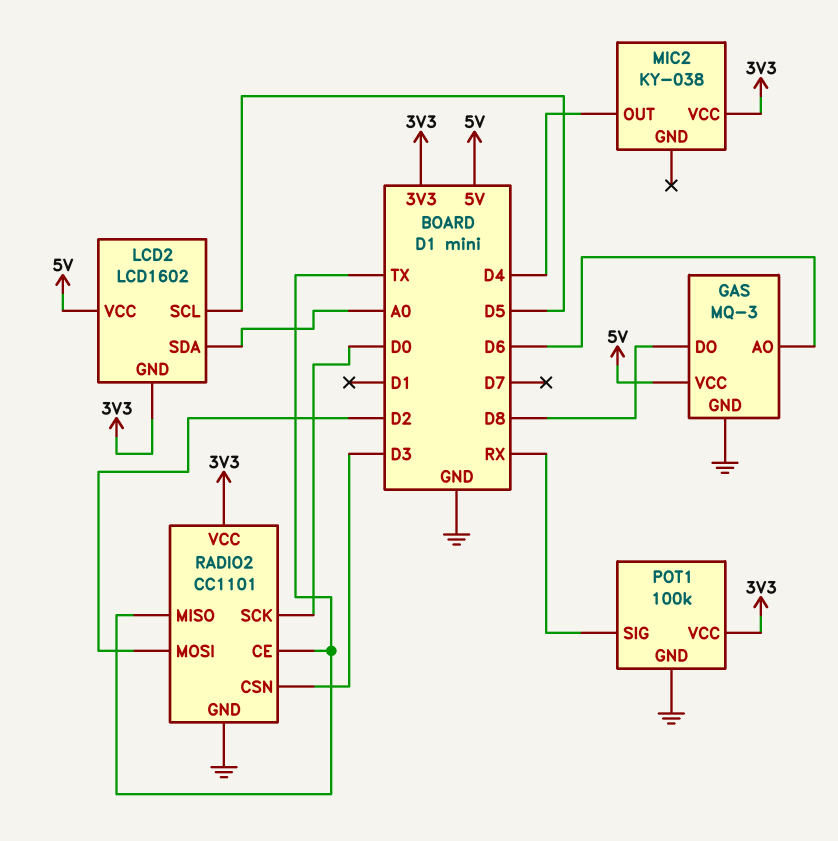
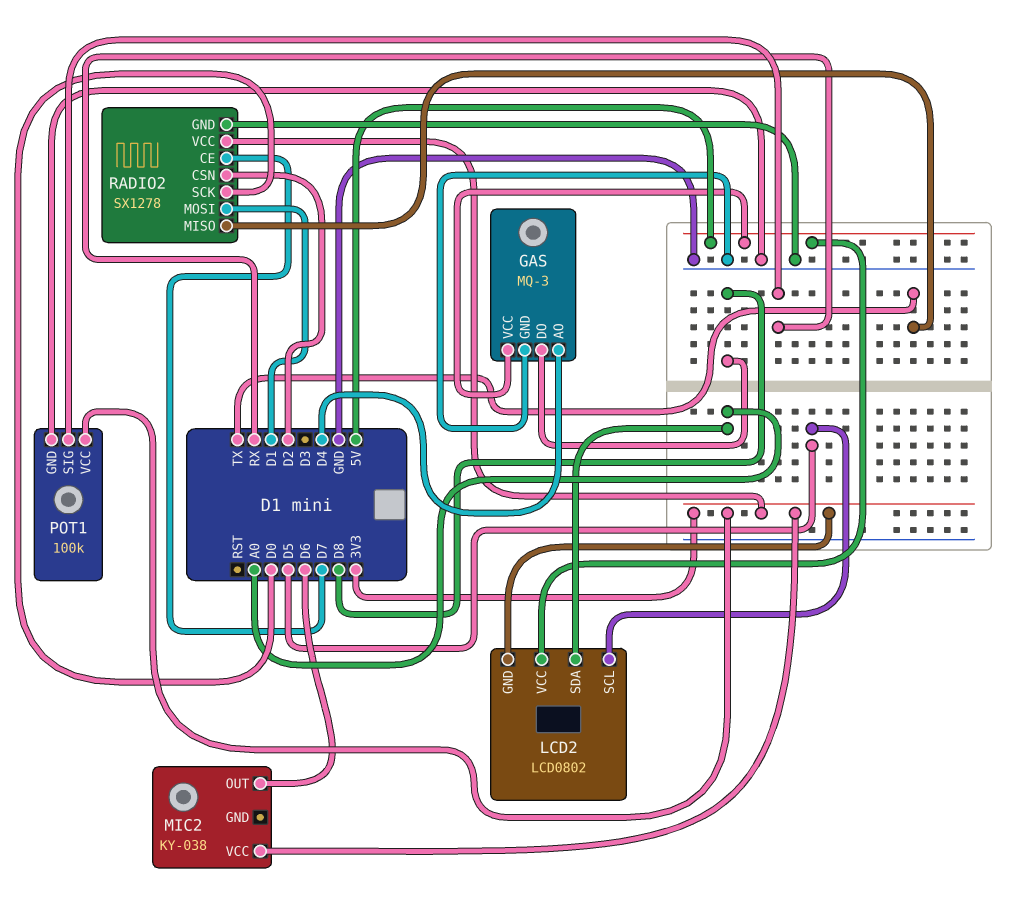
GAS pin AO: D6 -> D4
LCD2: LCD1602 -> LCD0802
MIC2 pin OUT: D4 -> D6
RADIO2: CC1101 -> SX1278
RADIO2 pin CE: TX -> D7
RADIO2 pin CSN: D3 -> D2
RADIO2 pin MOSI: D2 -> D1

